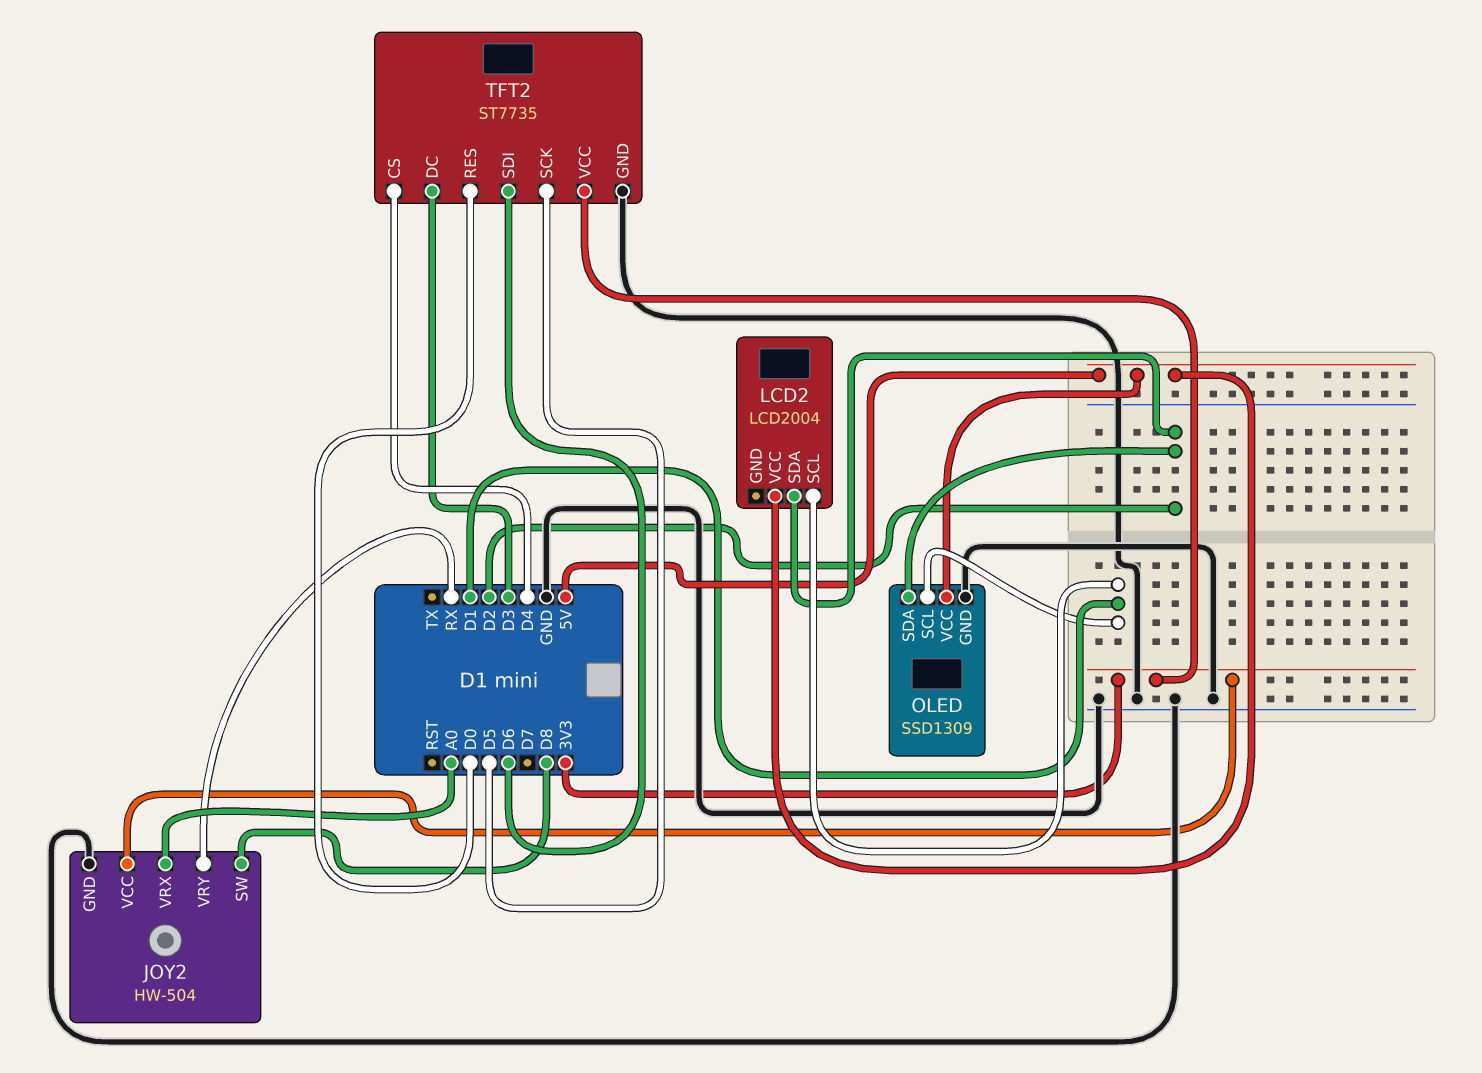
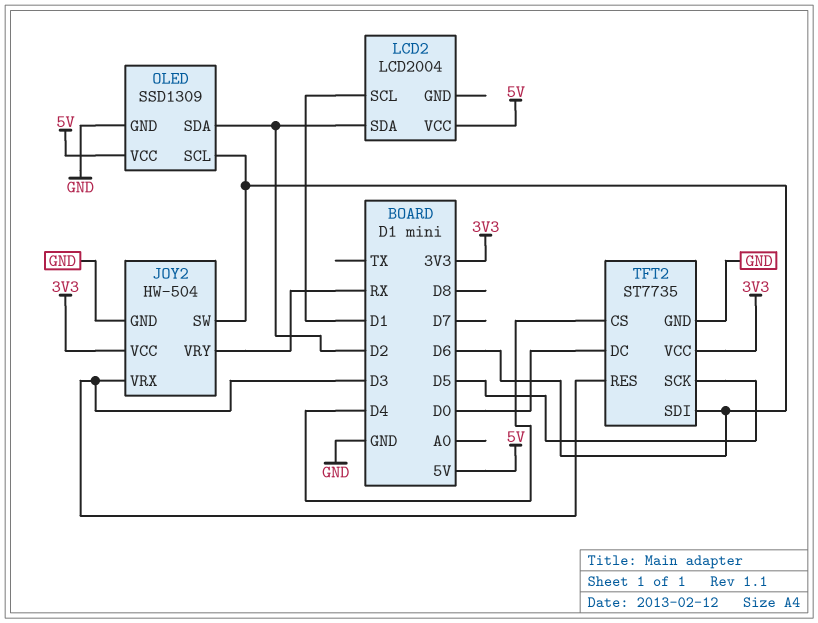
JOY2 pin SW: D8 -> D6
JOY2 pin VRX: A0 -> D3
OLED pin SCL: D1 -> D6
TFT2 pin DC: D3 -> D0
TFT2 pin RES: D0 -> D3

